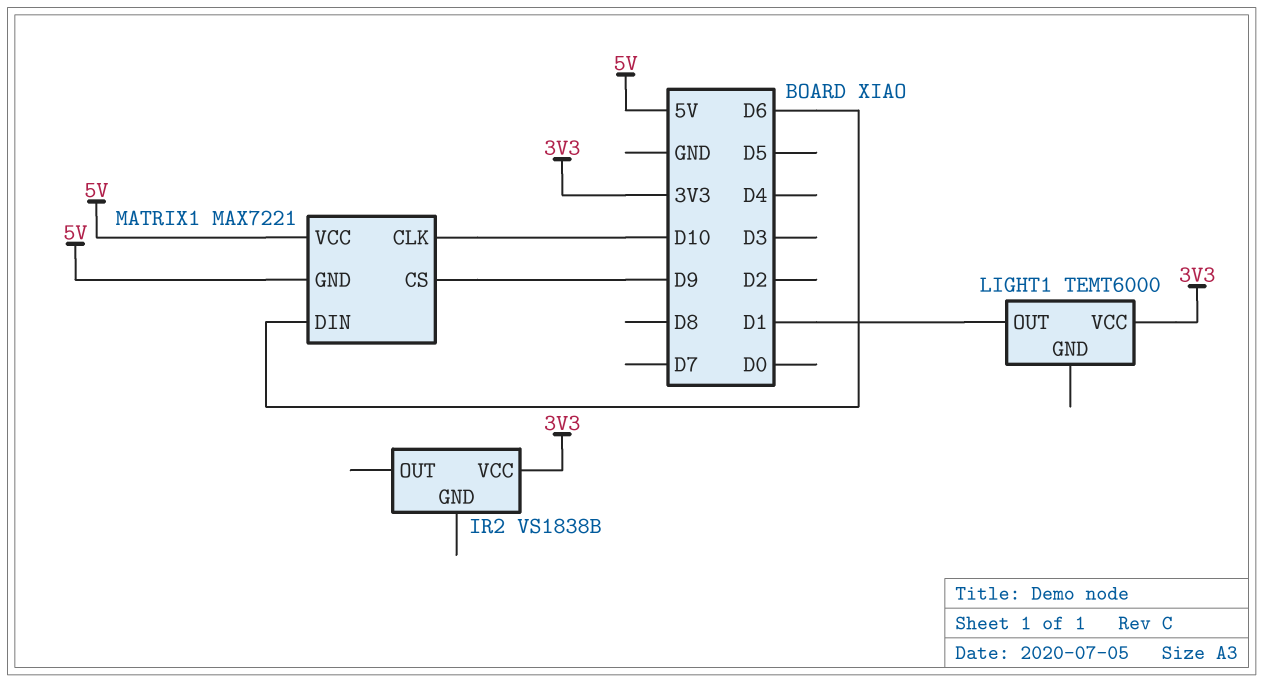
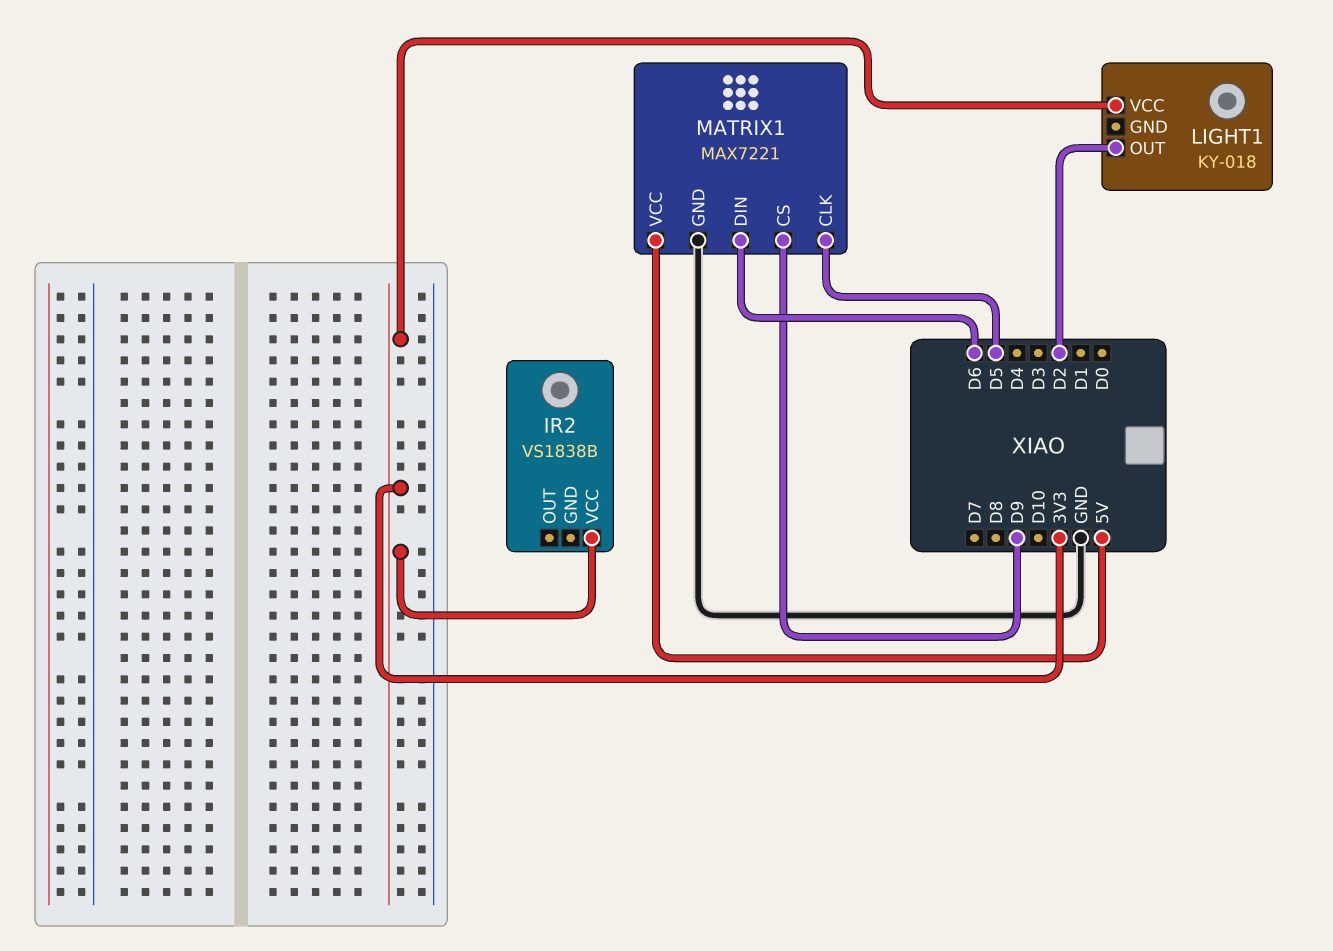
LIGHT1: TEMT6000 -> KY-018
LIGHT1 pin OUT: D1 -> D2
MATRIX1 pin CLK: D10 -> D5
MATRIX1 pin GND: 5V -> GND

